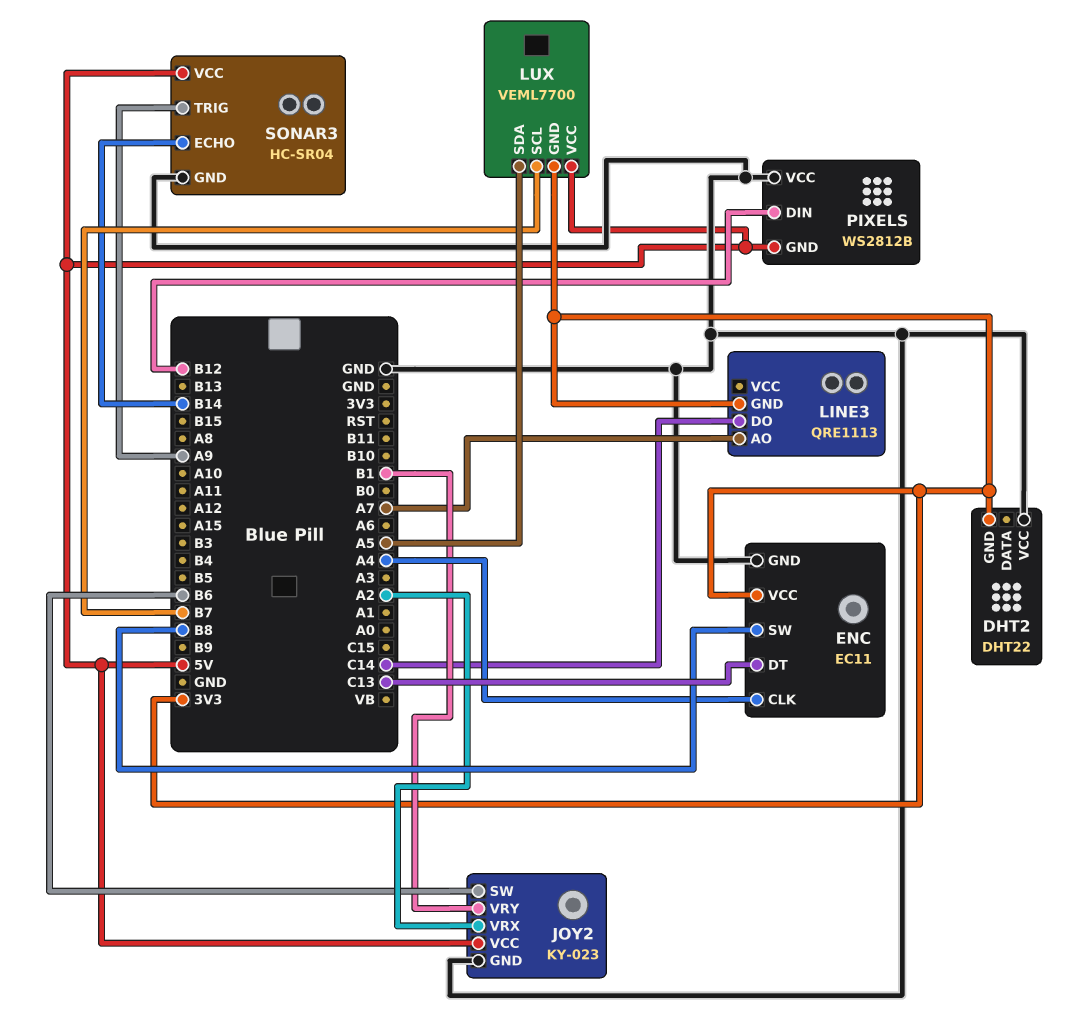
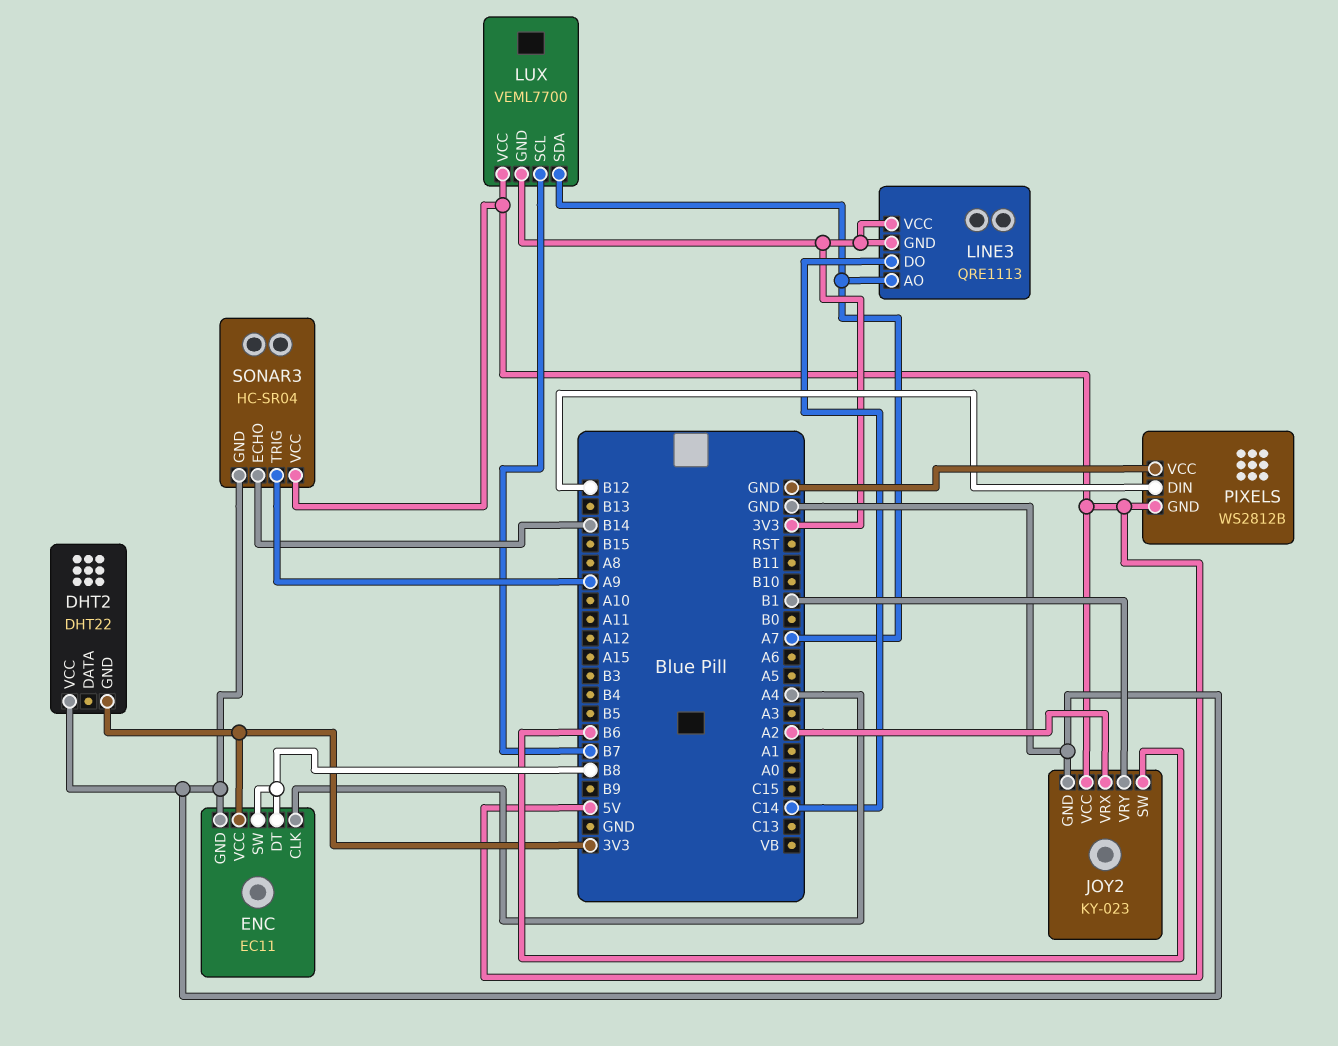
ENC pin DT: C13 -> B8
LINE3 pin VCC: none -> 3V3
LUX pin SDA: A5 -> A7

